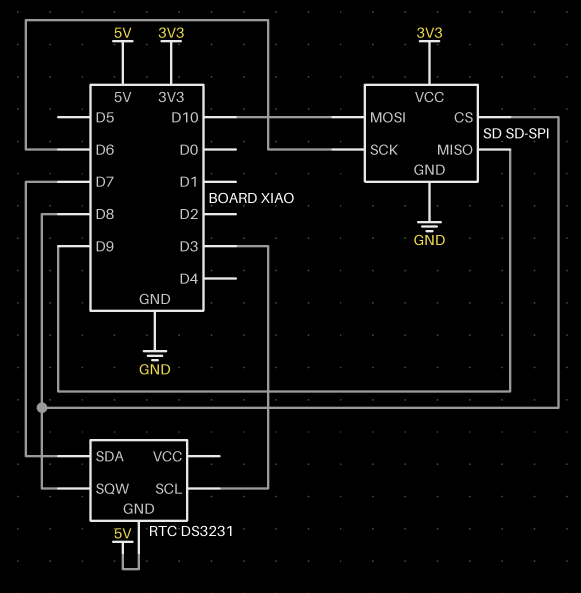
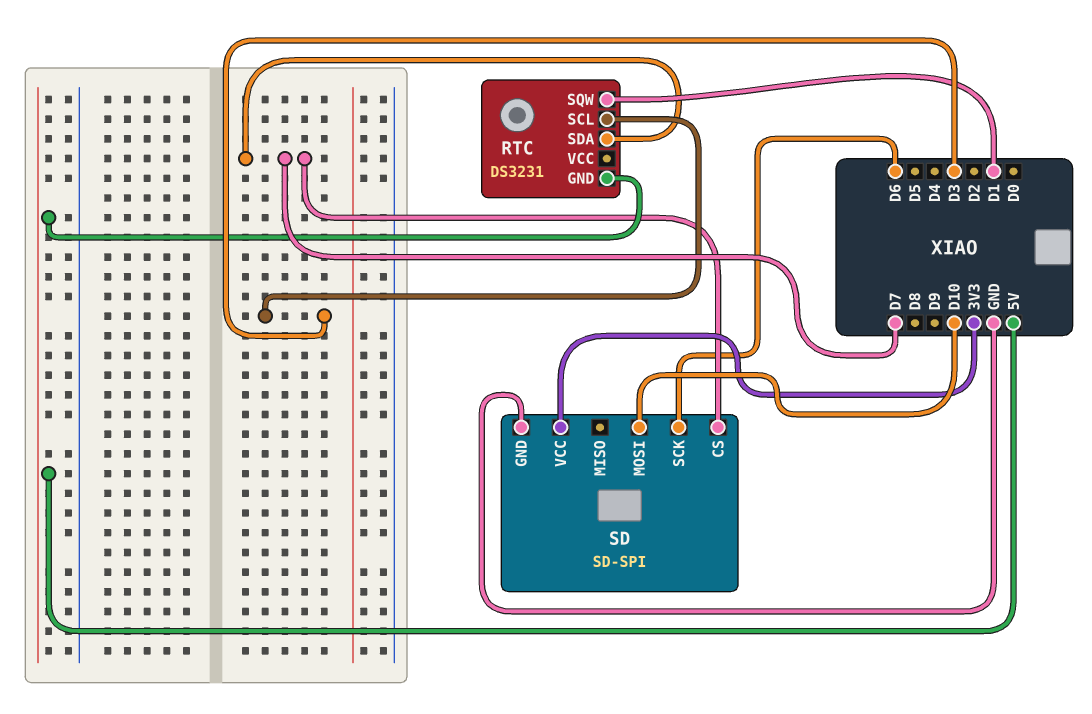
RTC pin SQW: D8 -> D1
SD pin CS: D8 -> D7
SD pin MISO: D9 -> none

